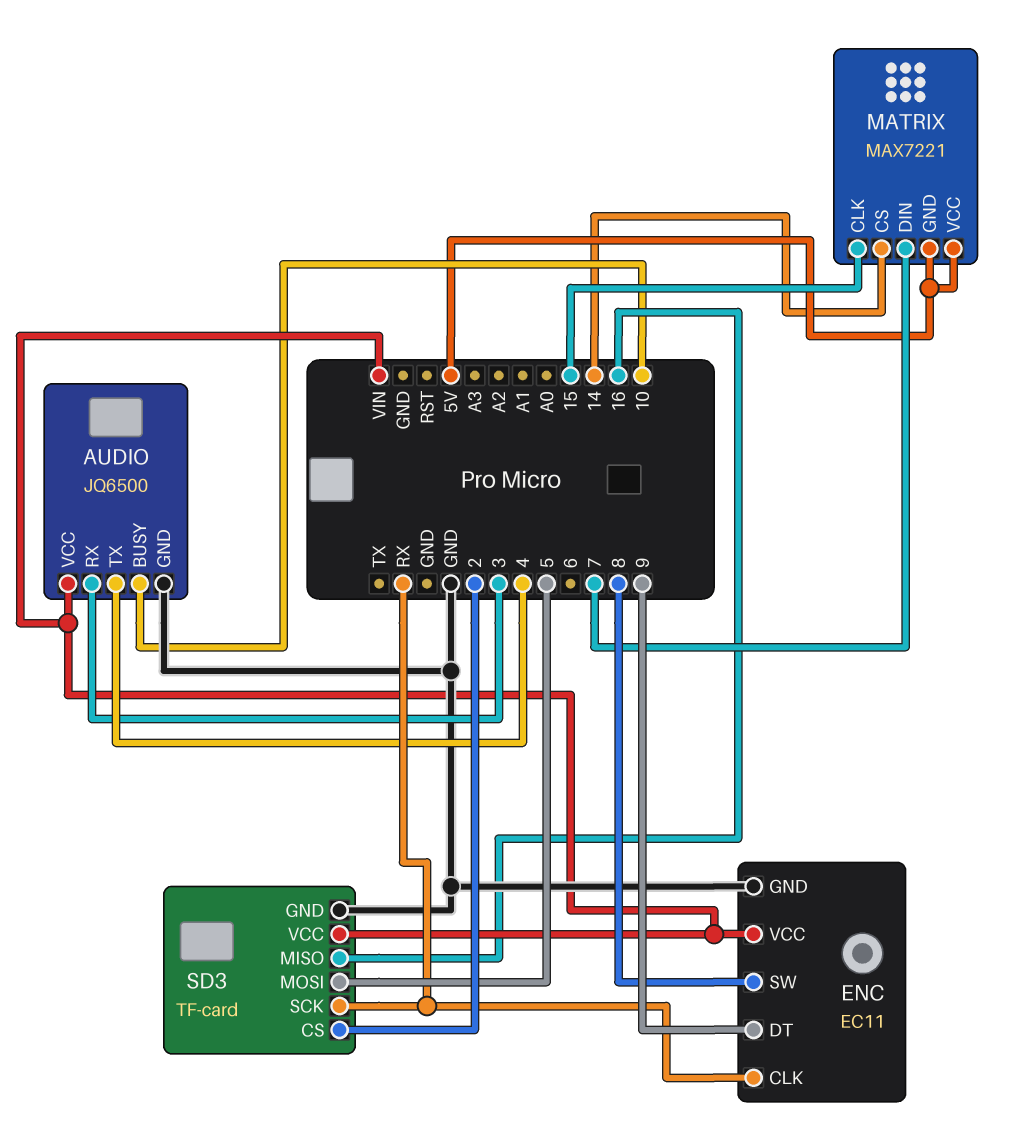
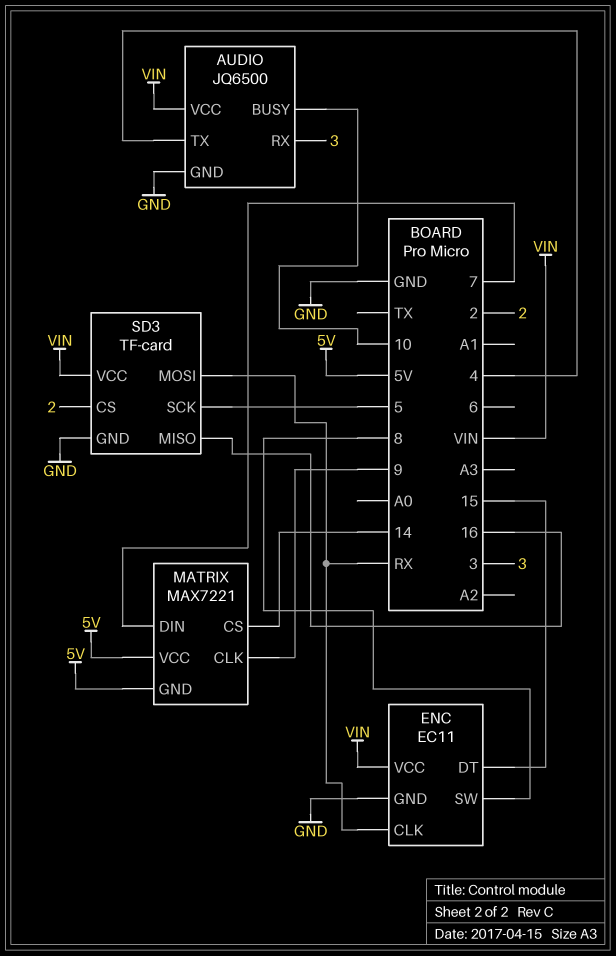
ENC pin DT: 9 -> 15
MATRIX pin CLK: 15 -> 9
SD3 pin MOSI: 5 -> RX
SD3 pin SCK: RX -> 5

